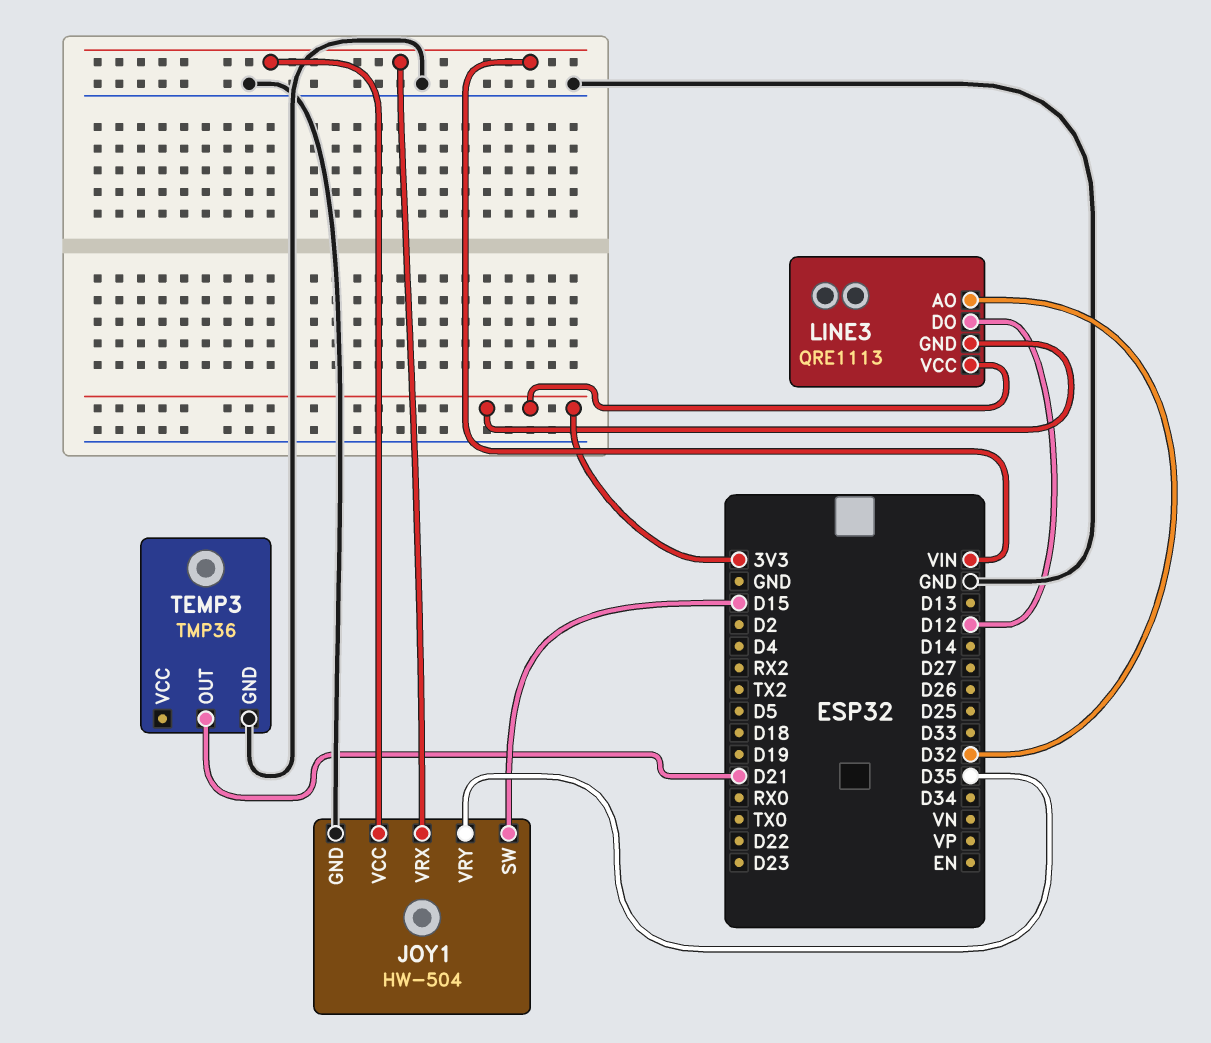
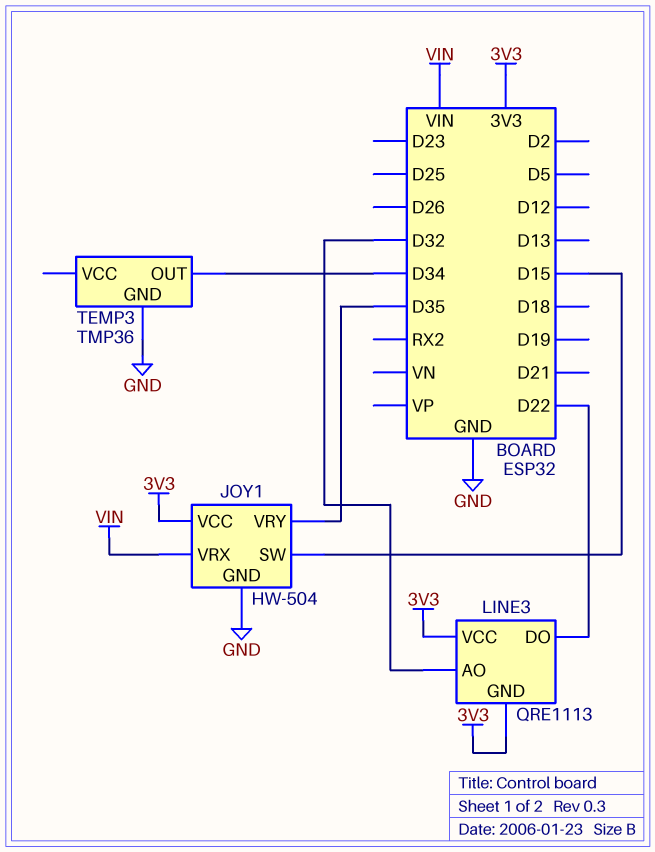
JOY1 pin VCC: VIN -> 3V3
LINE3 pin DO: D12 -> D22
TEMP3 pin OUT: D21 -> D34

